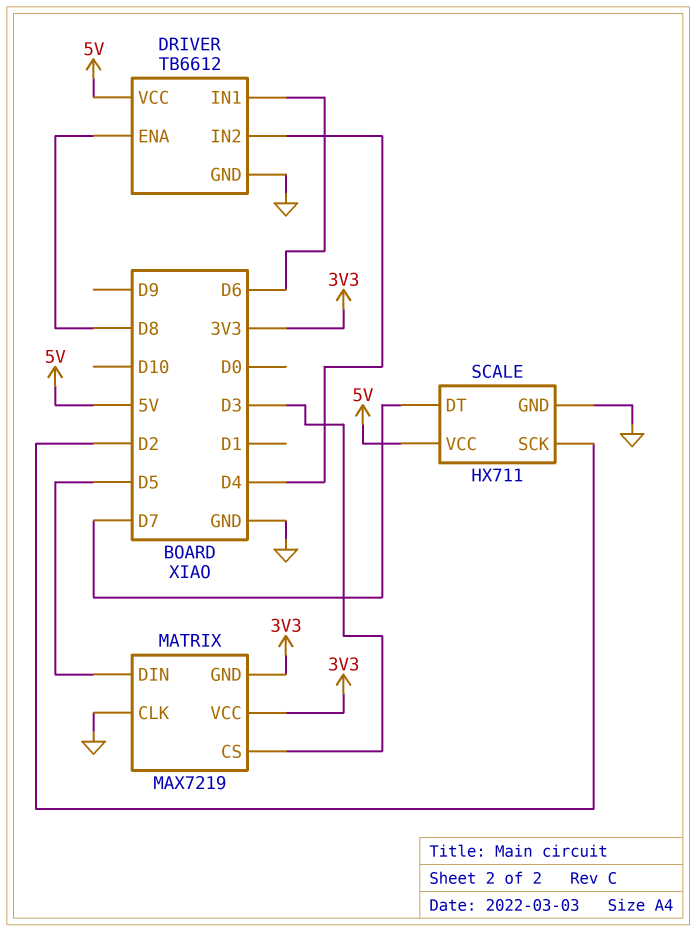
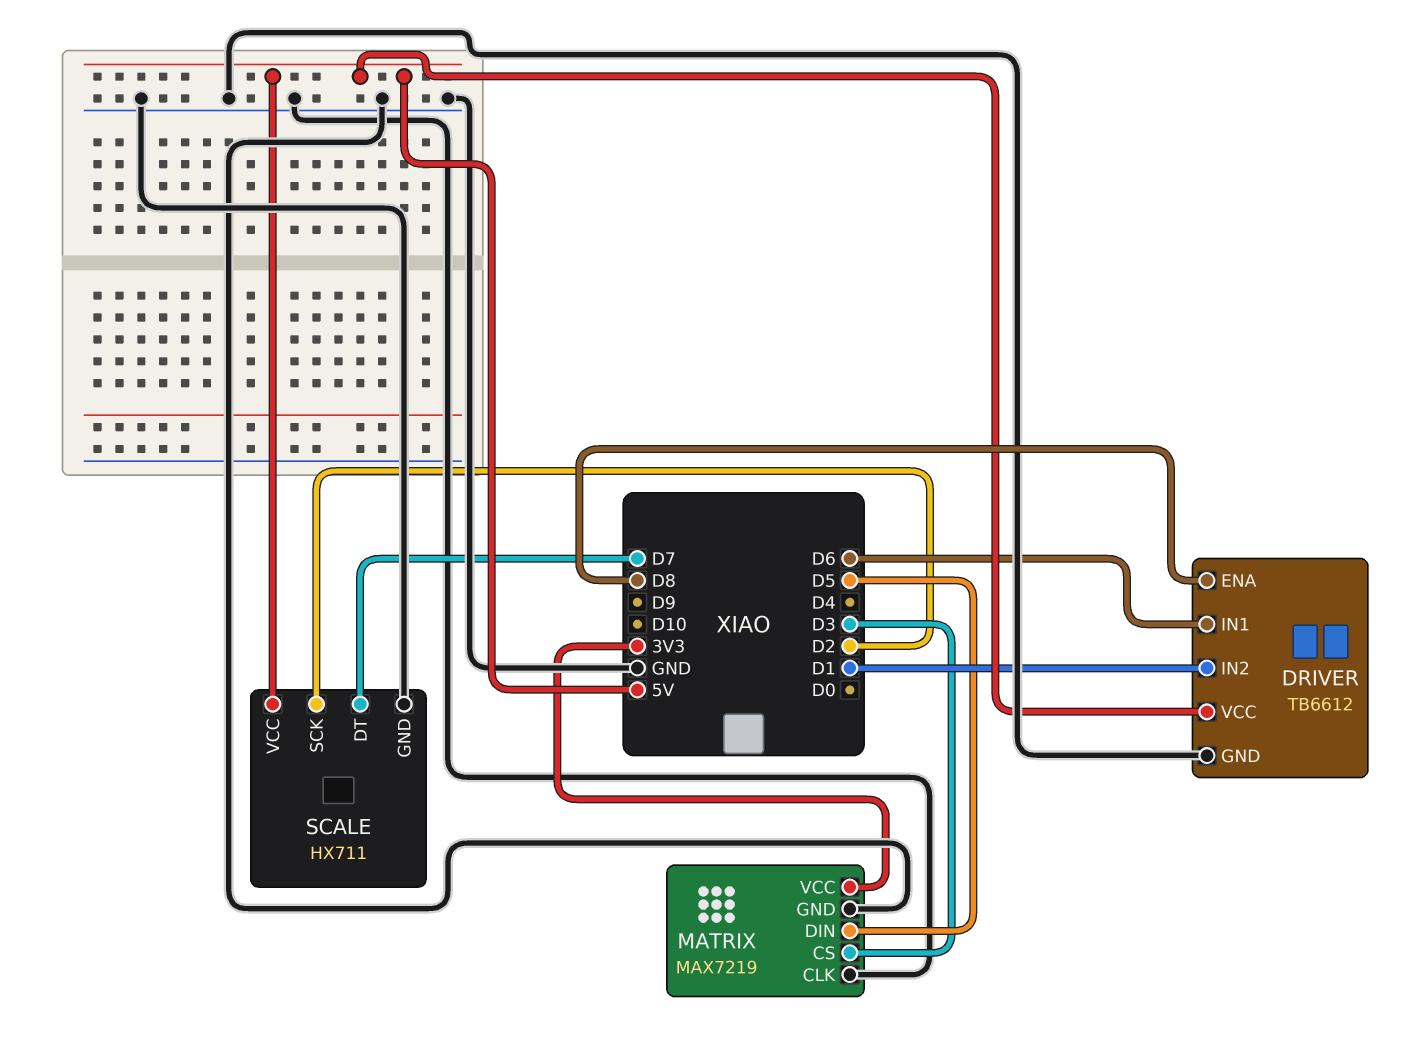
DRIVER pin IN2: D4 -> D1
MATRIX pin GND: 3V3 -> GND

